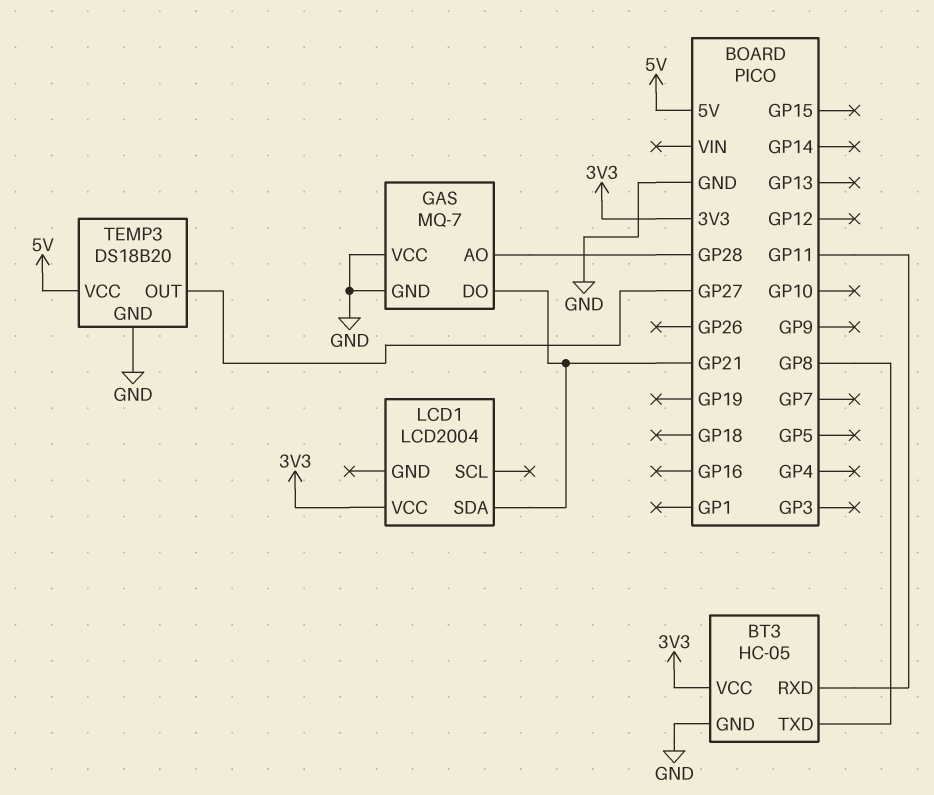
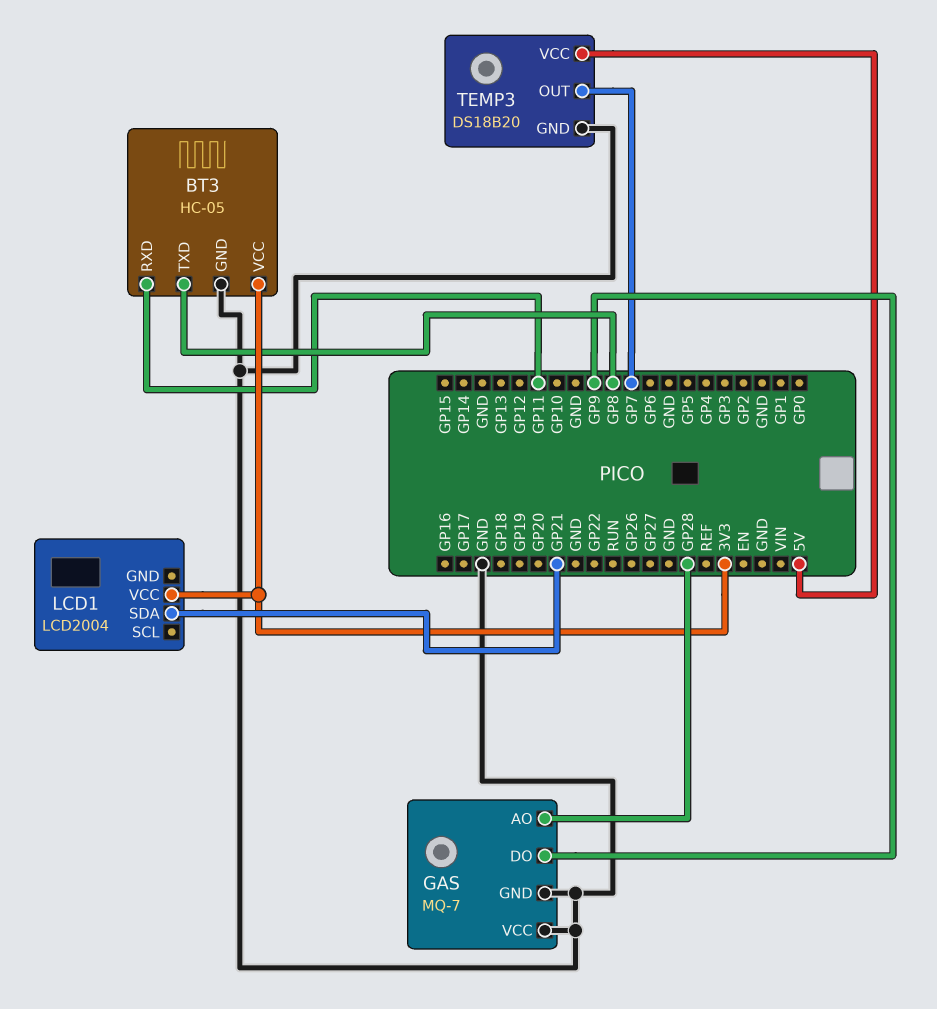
GAS pin DO: GP21 -> GP9
TEMP3 pin OUT: GP27 -> GP7

